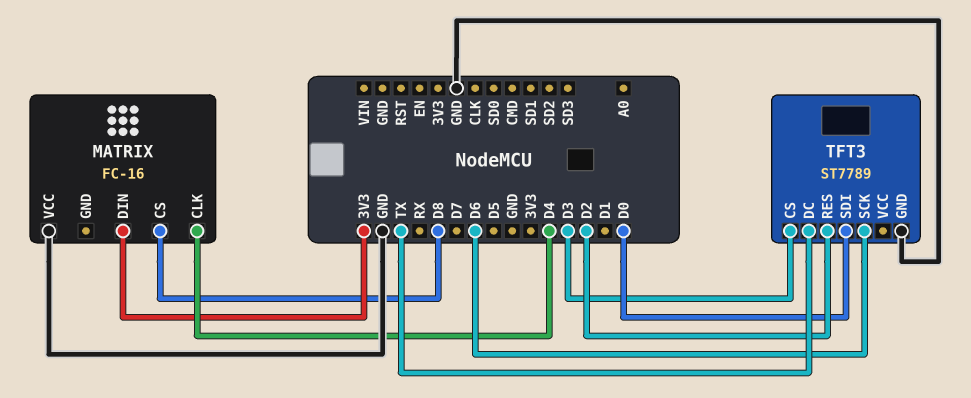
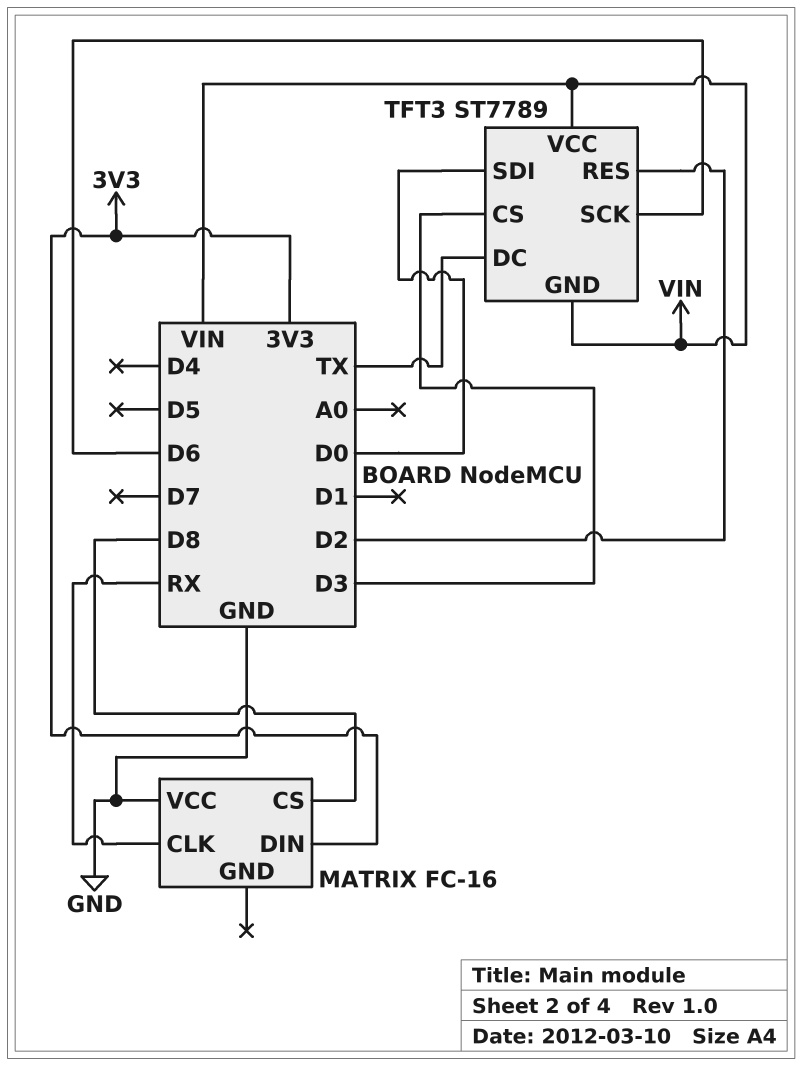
MATRIX pin CLK: D4 -> RX
TFT3 pin GND: GND -> VIN
TFT3 pin VCC: none -> VIN

